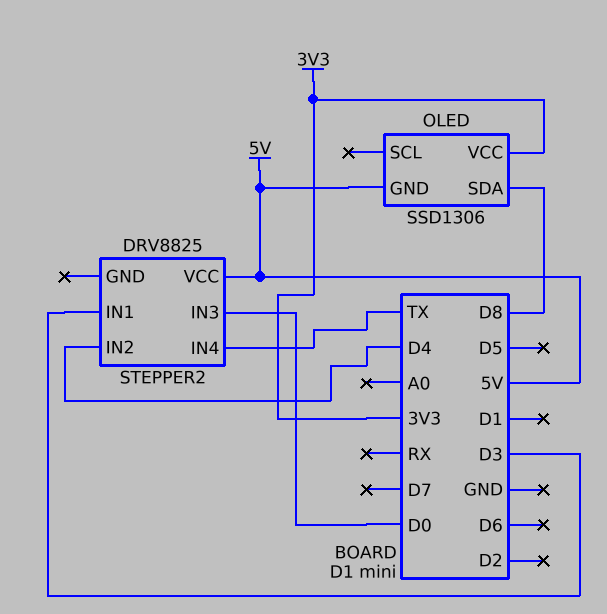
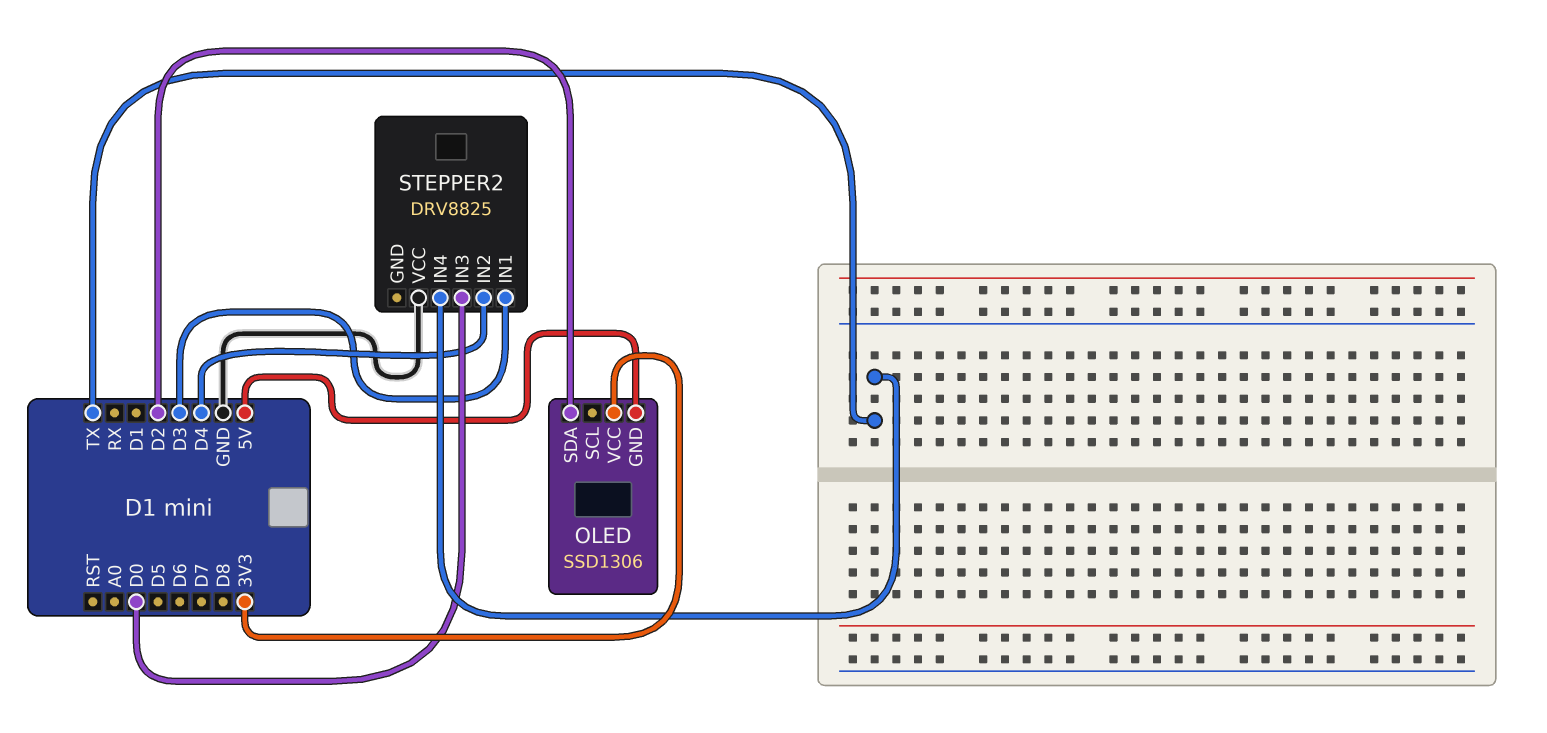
OLED pin SDA: D8 -> D2
STEPPER2 pin VCC: 5V -> GND

